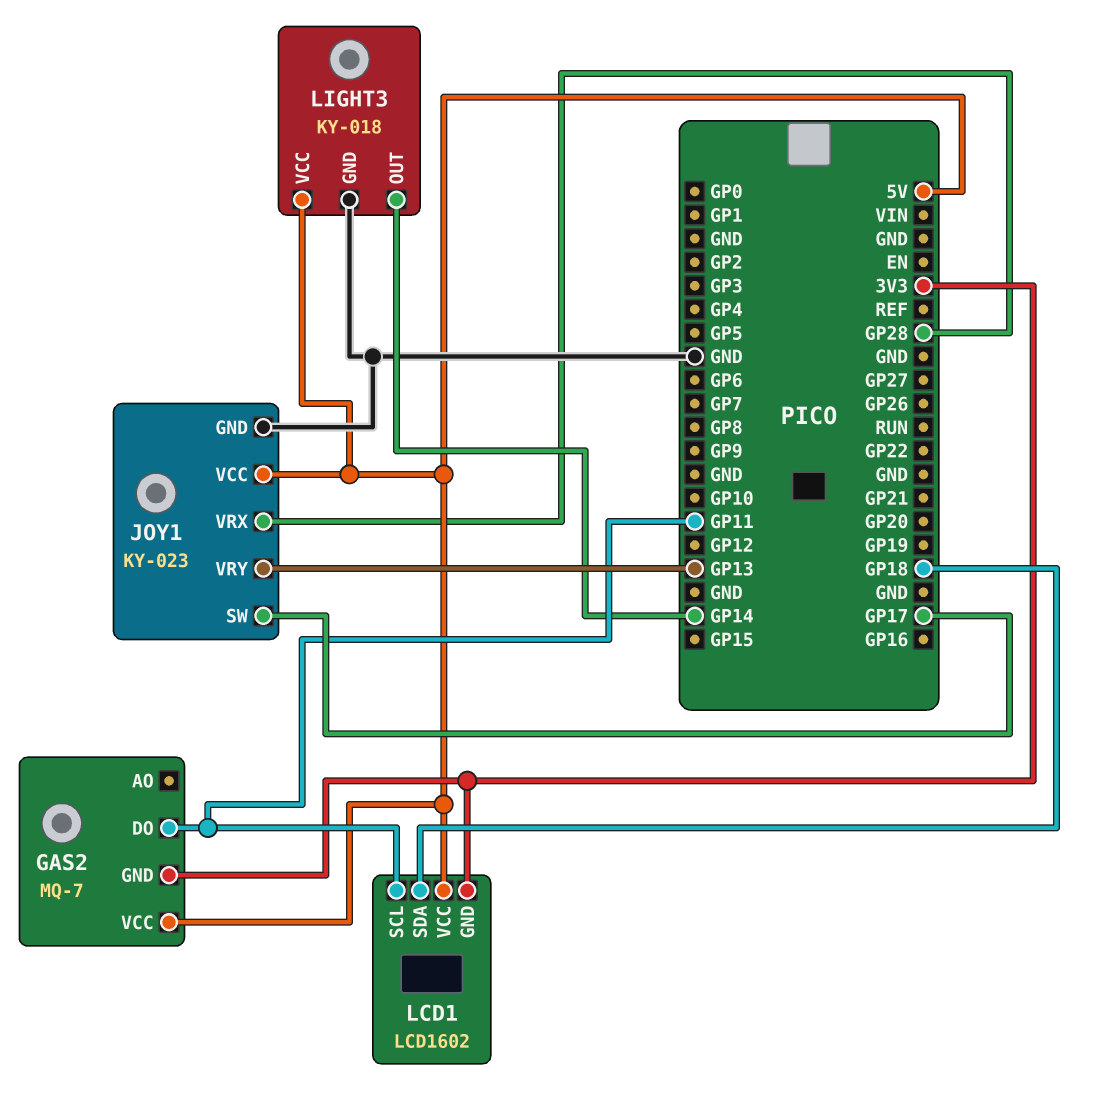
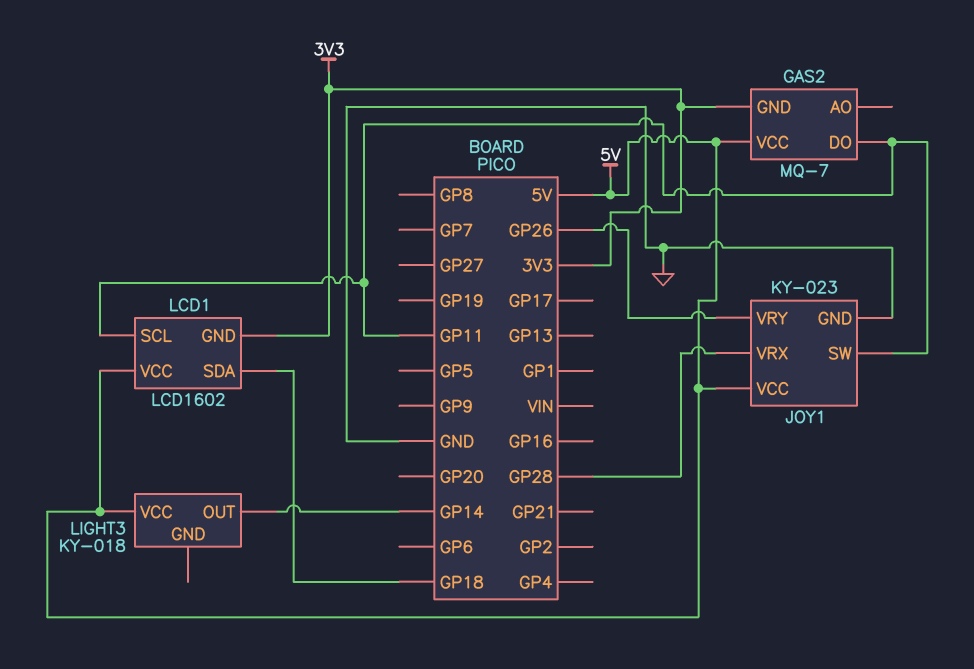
JOY1 pin SW: GP17 -> GP11
JOY1 pin VRY: GP13 -> GP26
LIGHT3 pin GND: GND -> none

